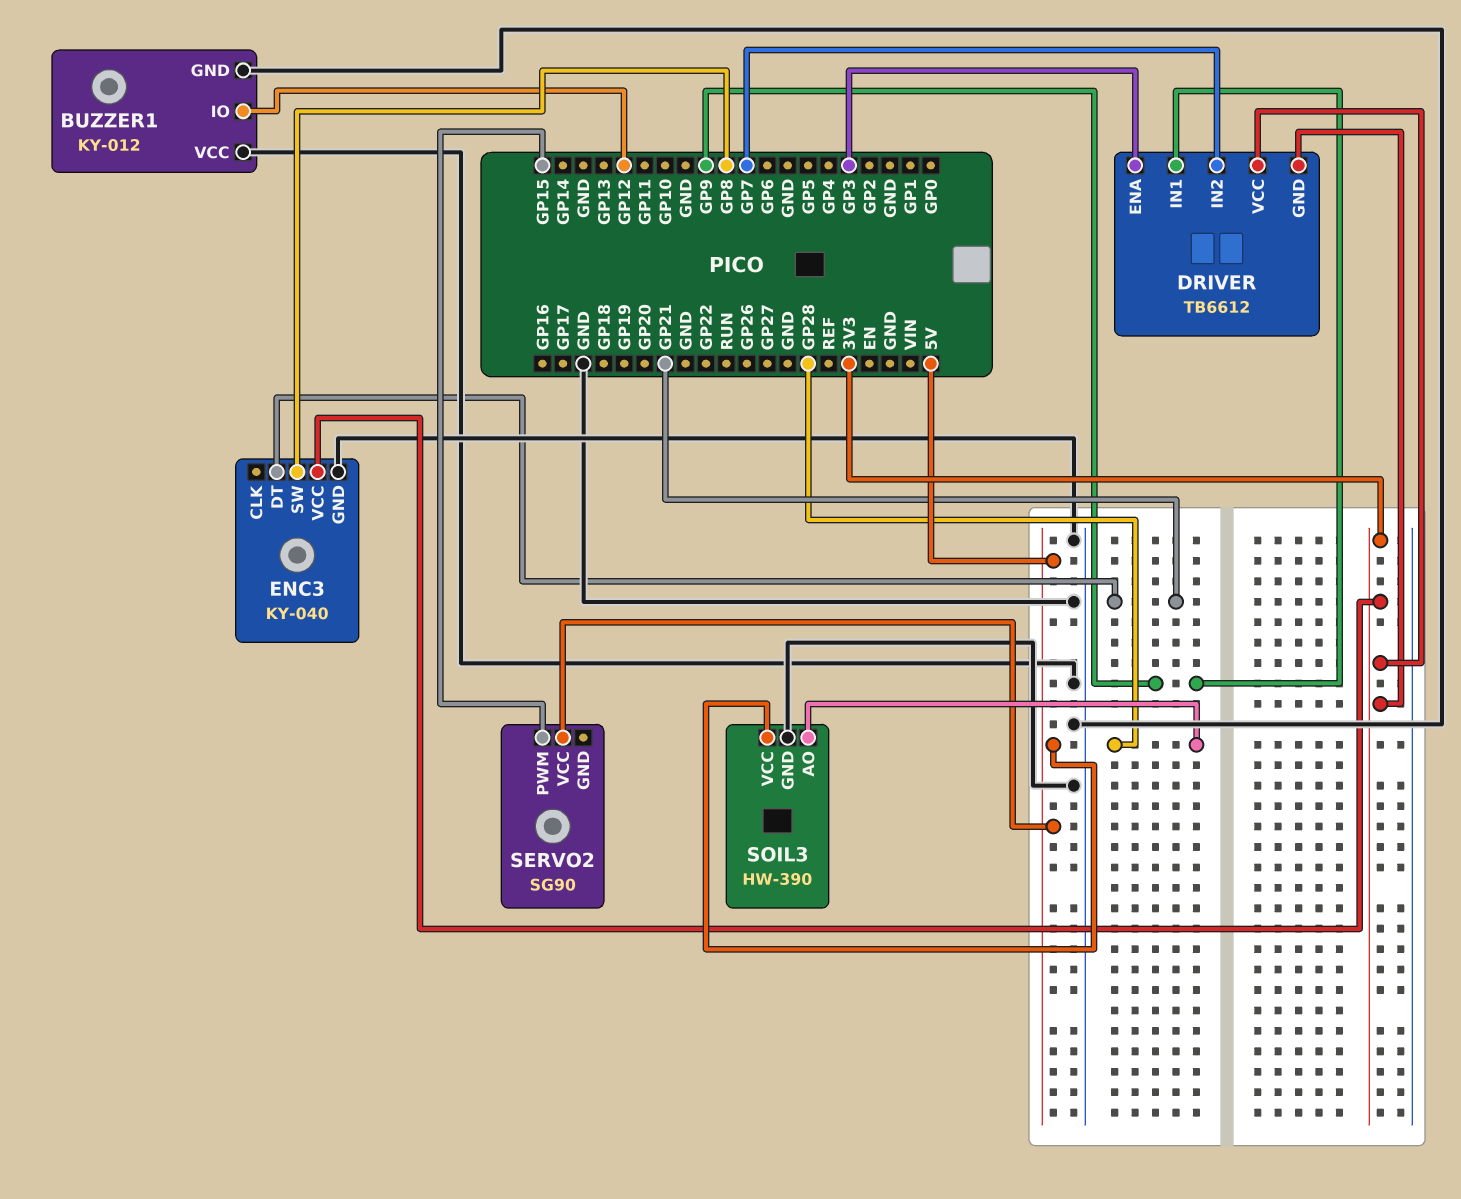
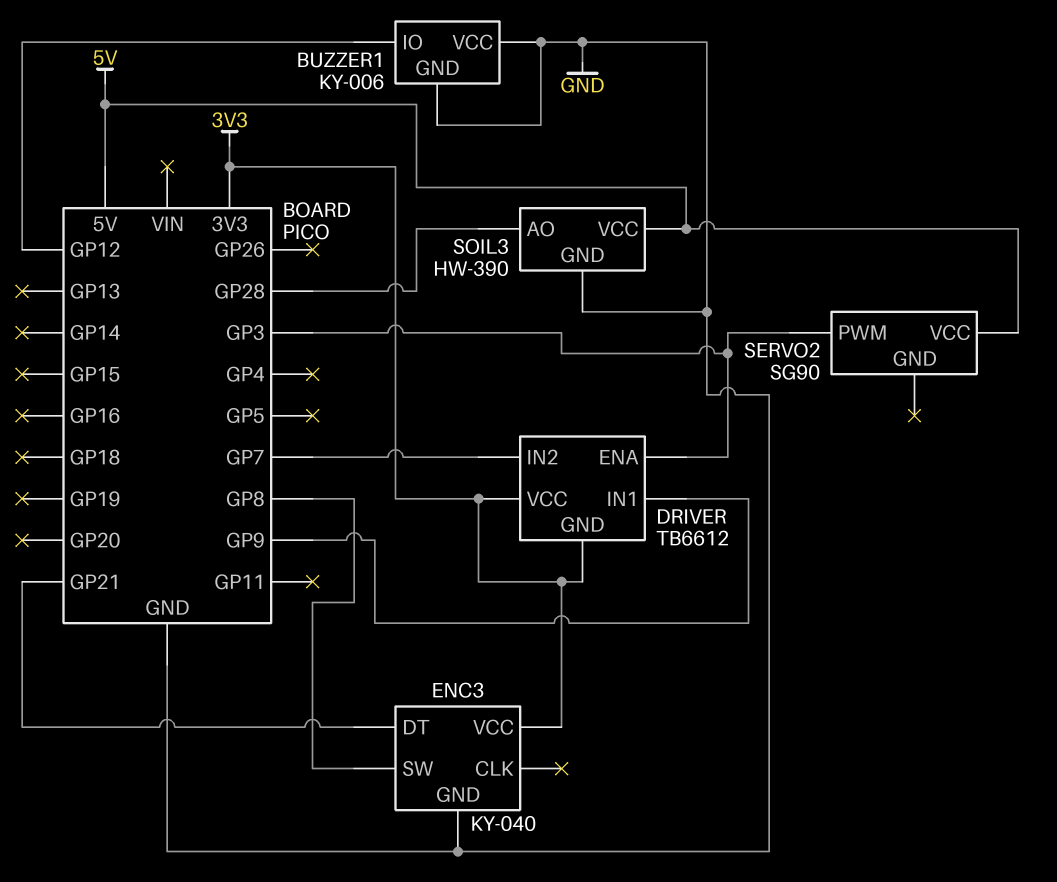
BUZZER1: KY-012 -> KY-006
SERVO2 pin PWM: GP15 -> GP3

